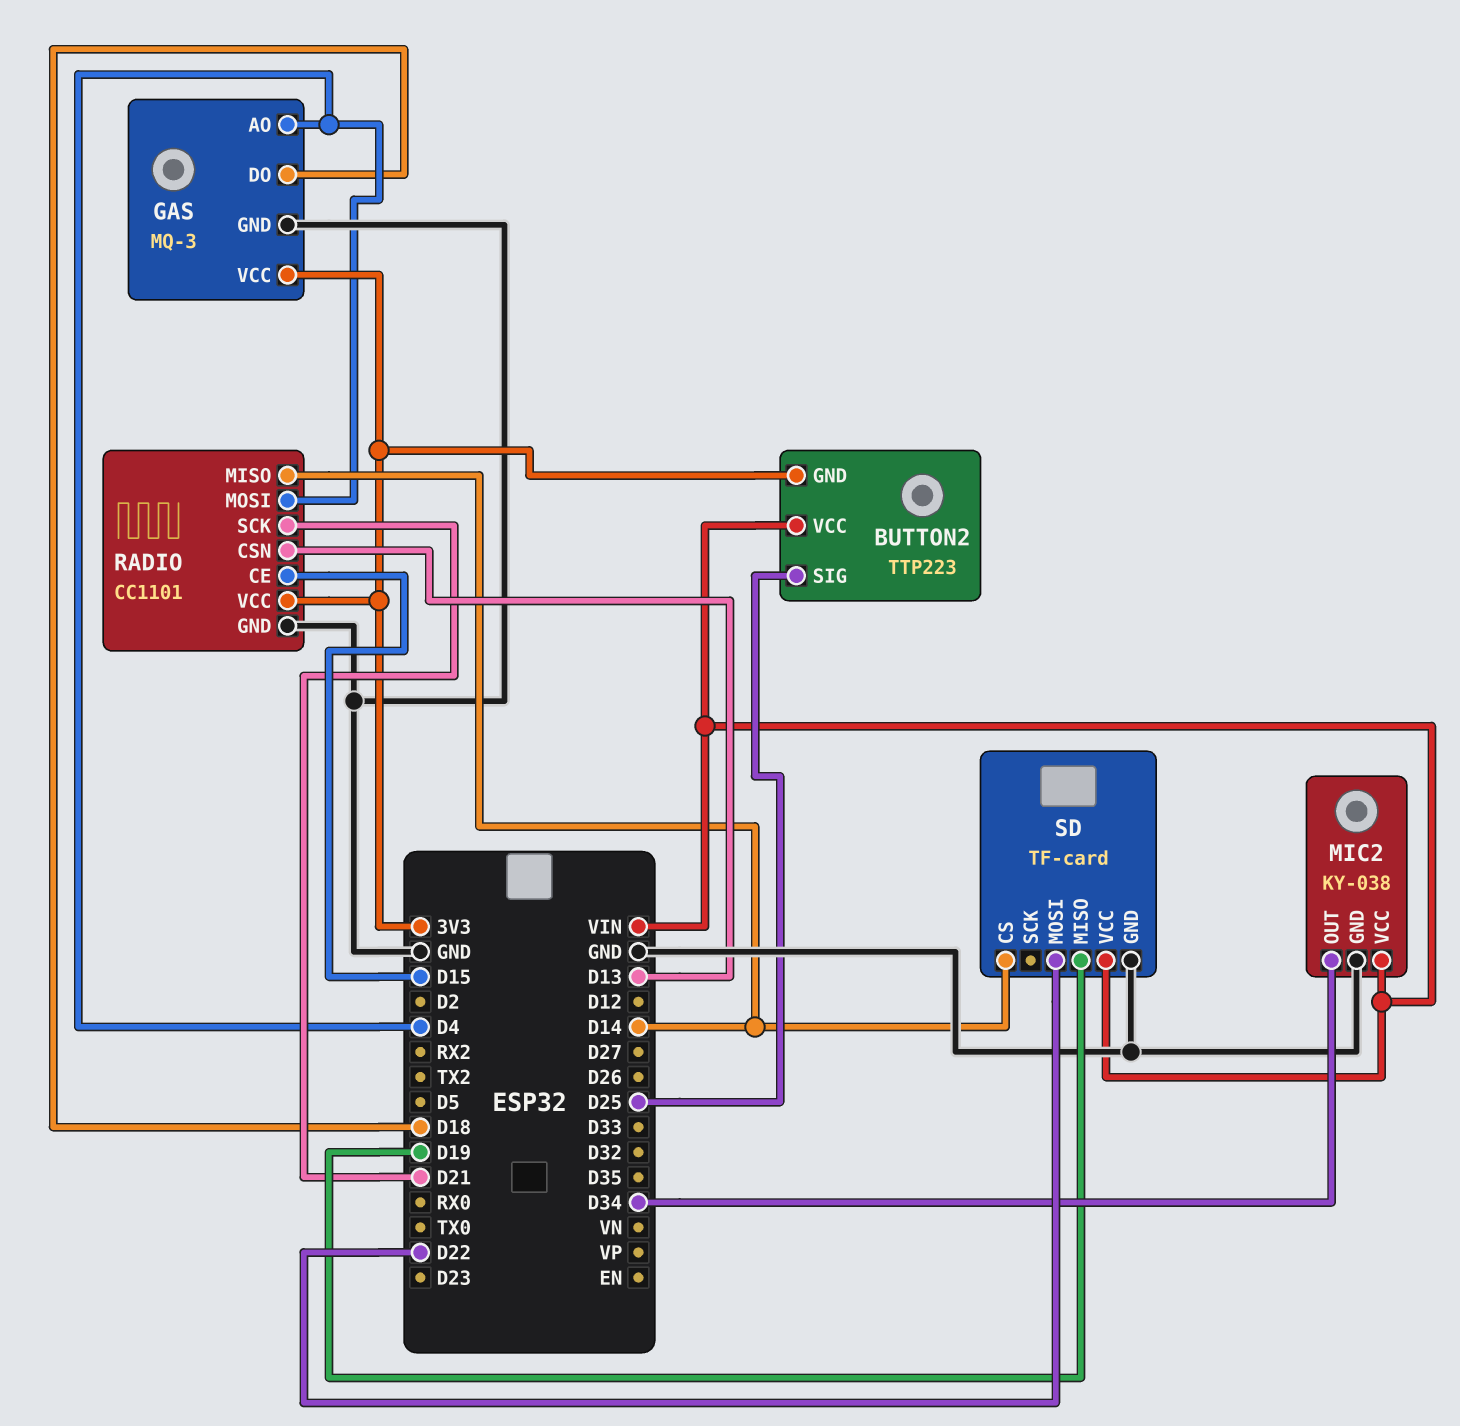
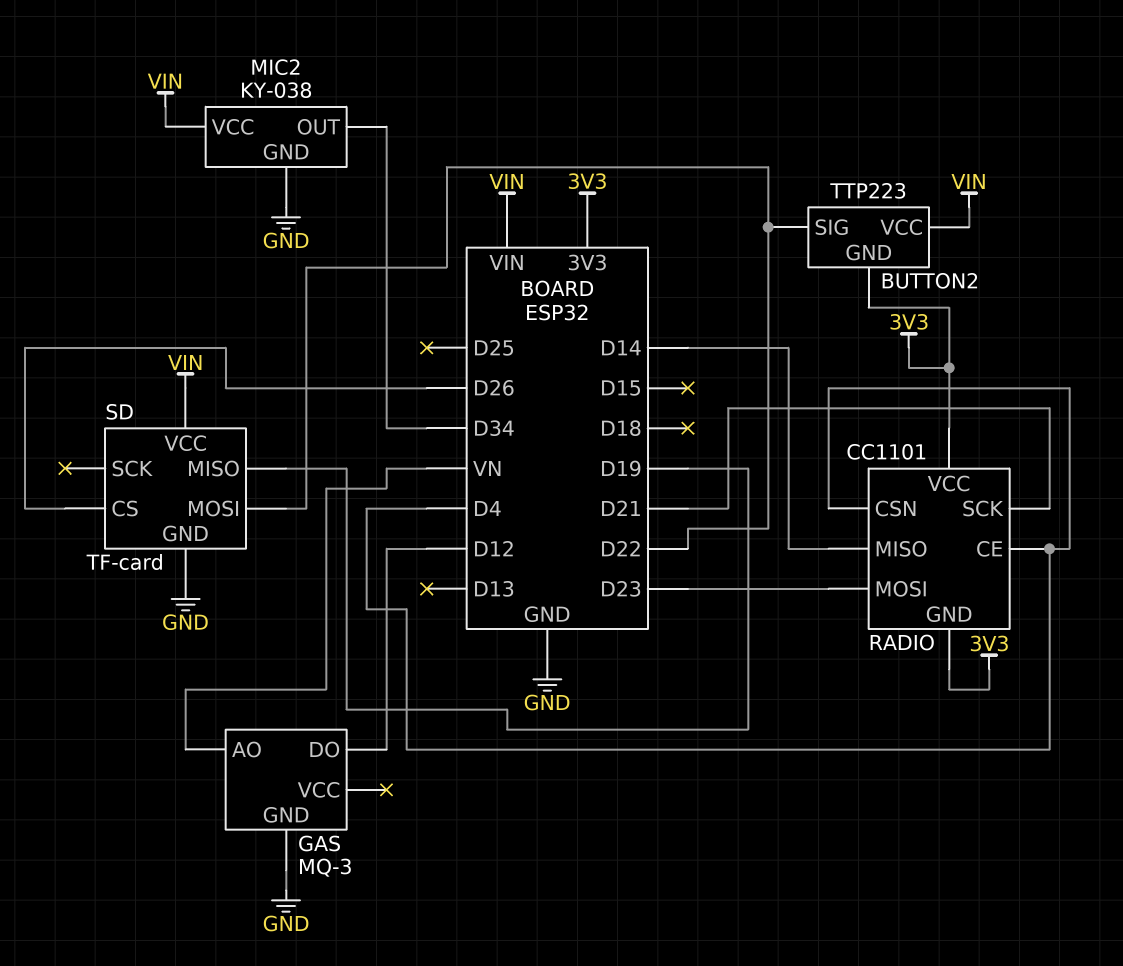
BUTTON2 pin SIG: D25 -> D22
GAS pin AO: D4 -> VN
GAS pin DO: D18 -> D12
GAS pin VCC: 3V3 -> none
RADIO pin CE: D15 -> D4
RADIO pin CSN: D13 -> D4
RADIO pin GND: GND -> 3V3
RADIO pin MOSI: D4 -> D23
SD pin CS: D14 -> D26

